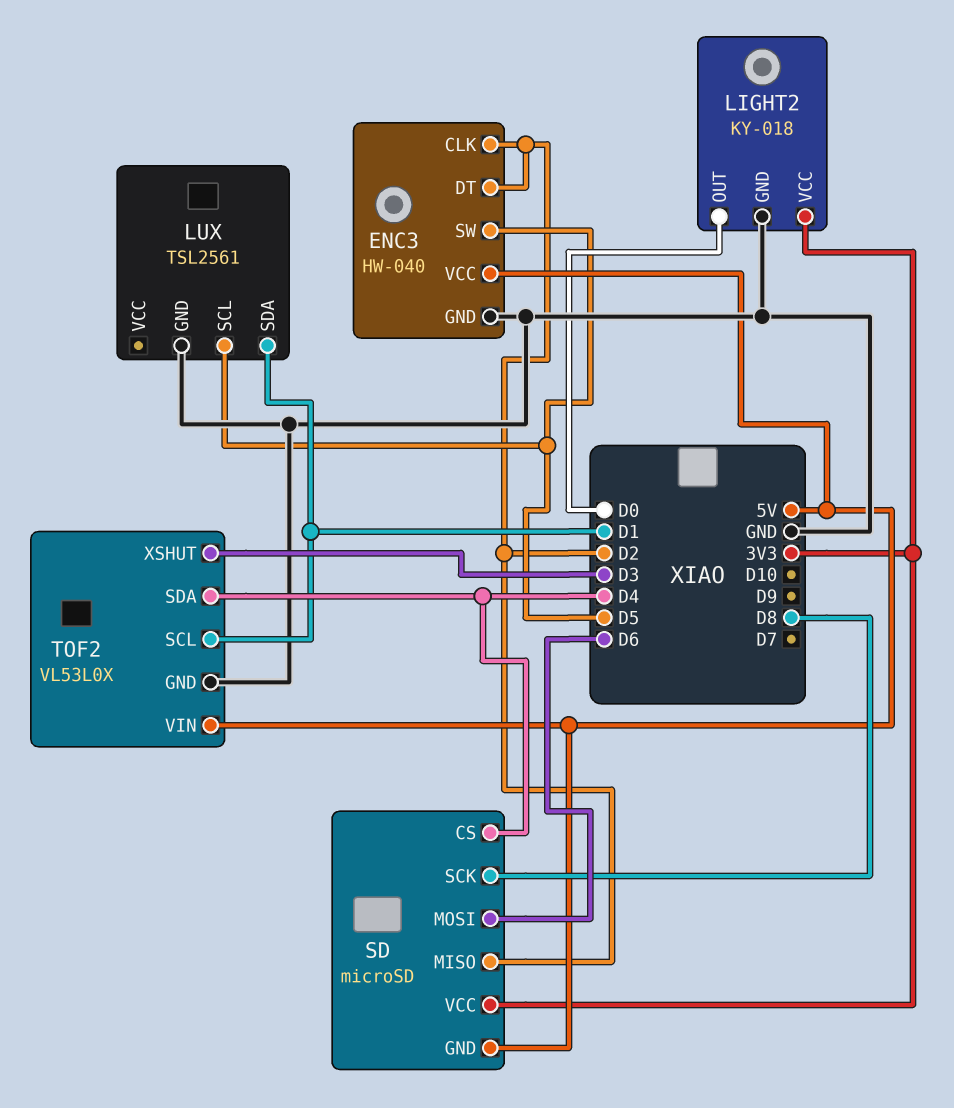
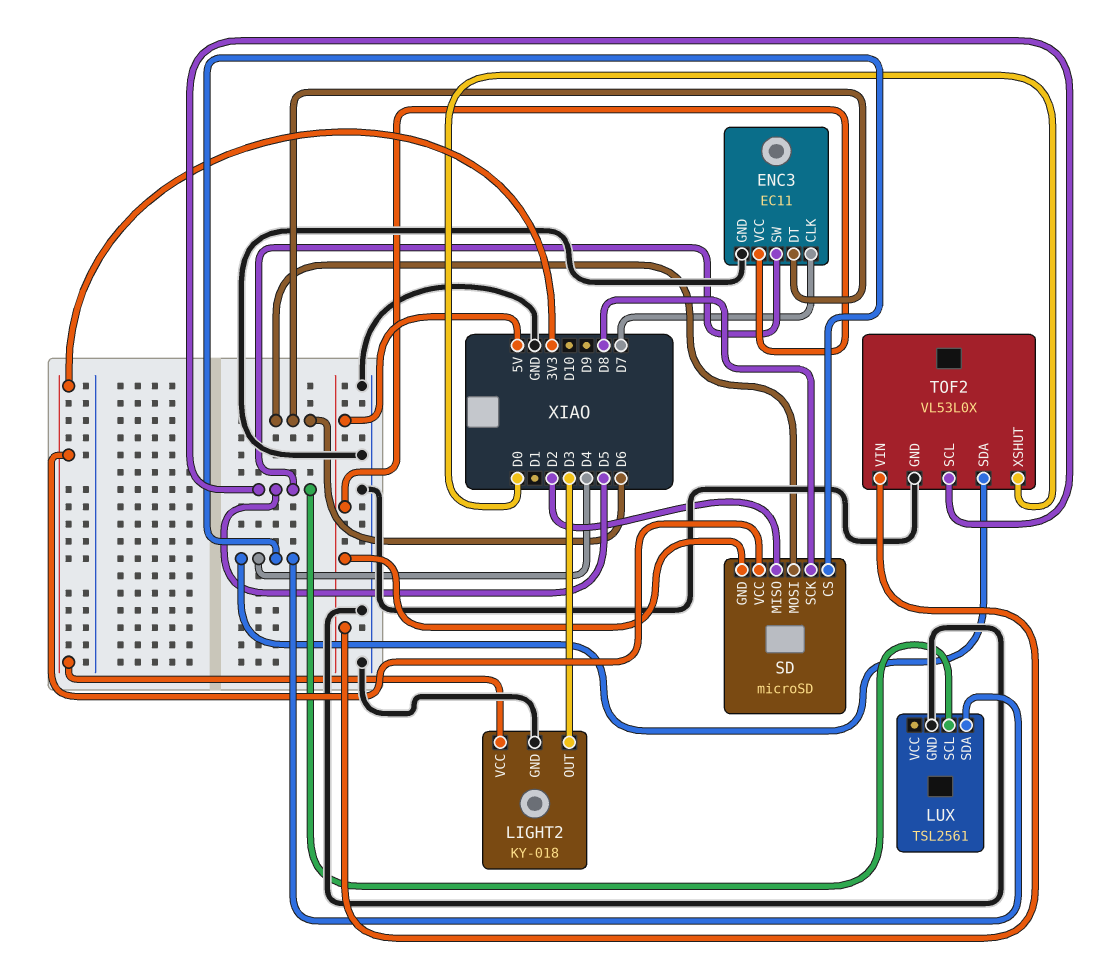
ENC3: HW-040 -> EC11
ENC3 pin CLK: D2 -> D7
ENC3 pin DT: D2 -> D6
LIGHT2 pin OUT: D0 -> D3
LUX pin SDA: D1 -> D4
TOF2 pin SCL: D1 -> D5
TOF2 pin XSHUT: D3 -> D0

